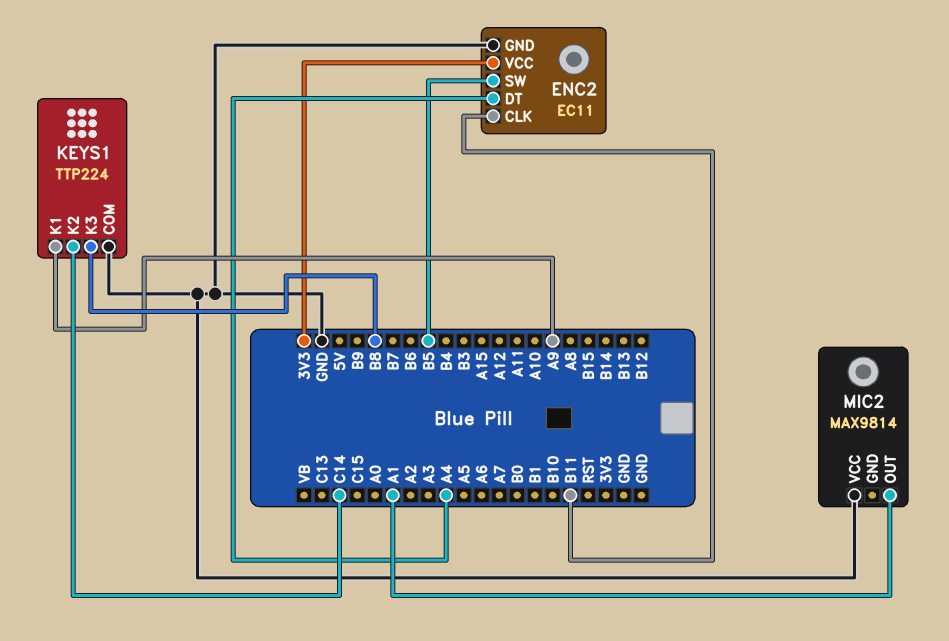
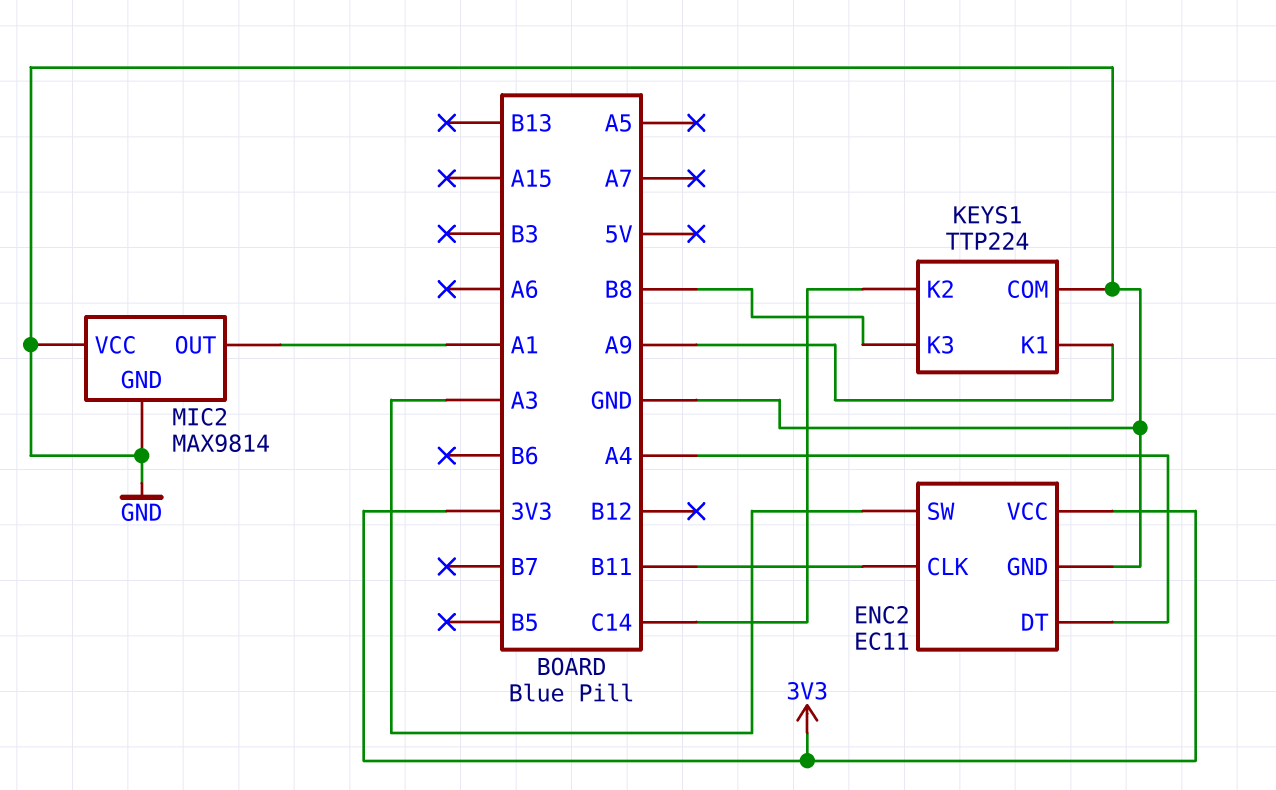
ENC2 pin SW: B5 -> A3
MIC2 pin GND: none -> GND

